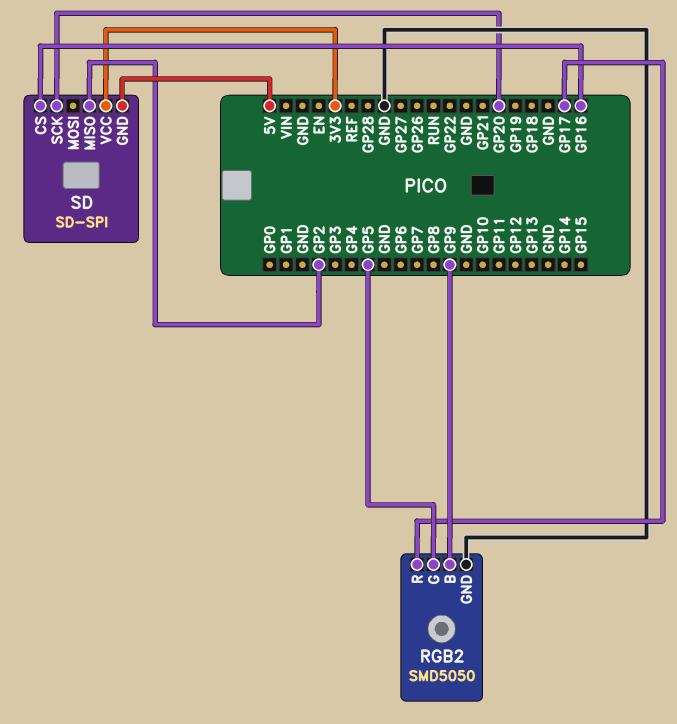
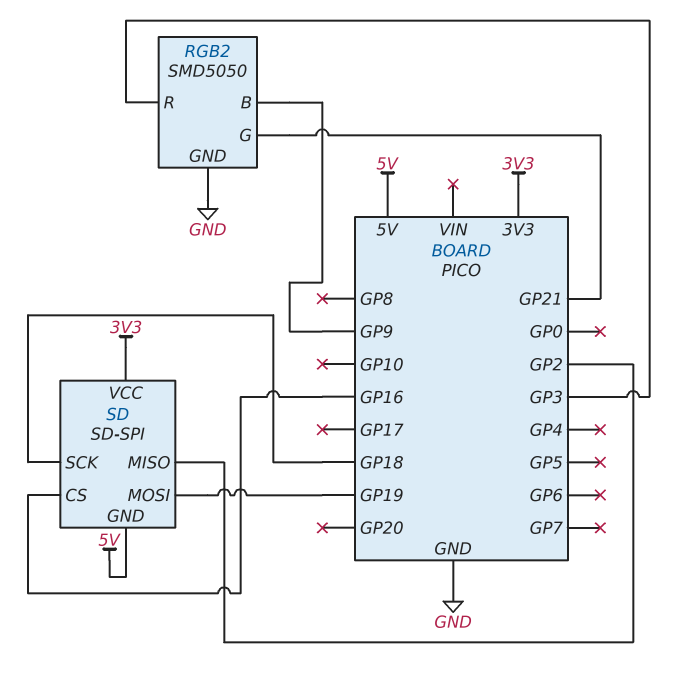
RGB2 pin G: GP5 -> GP21
RGB2 pin R: GP17 -> GP3
SD pin MOSI: none -> GP19
SD pin SCK: GP20 -> GP18

